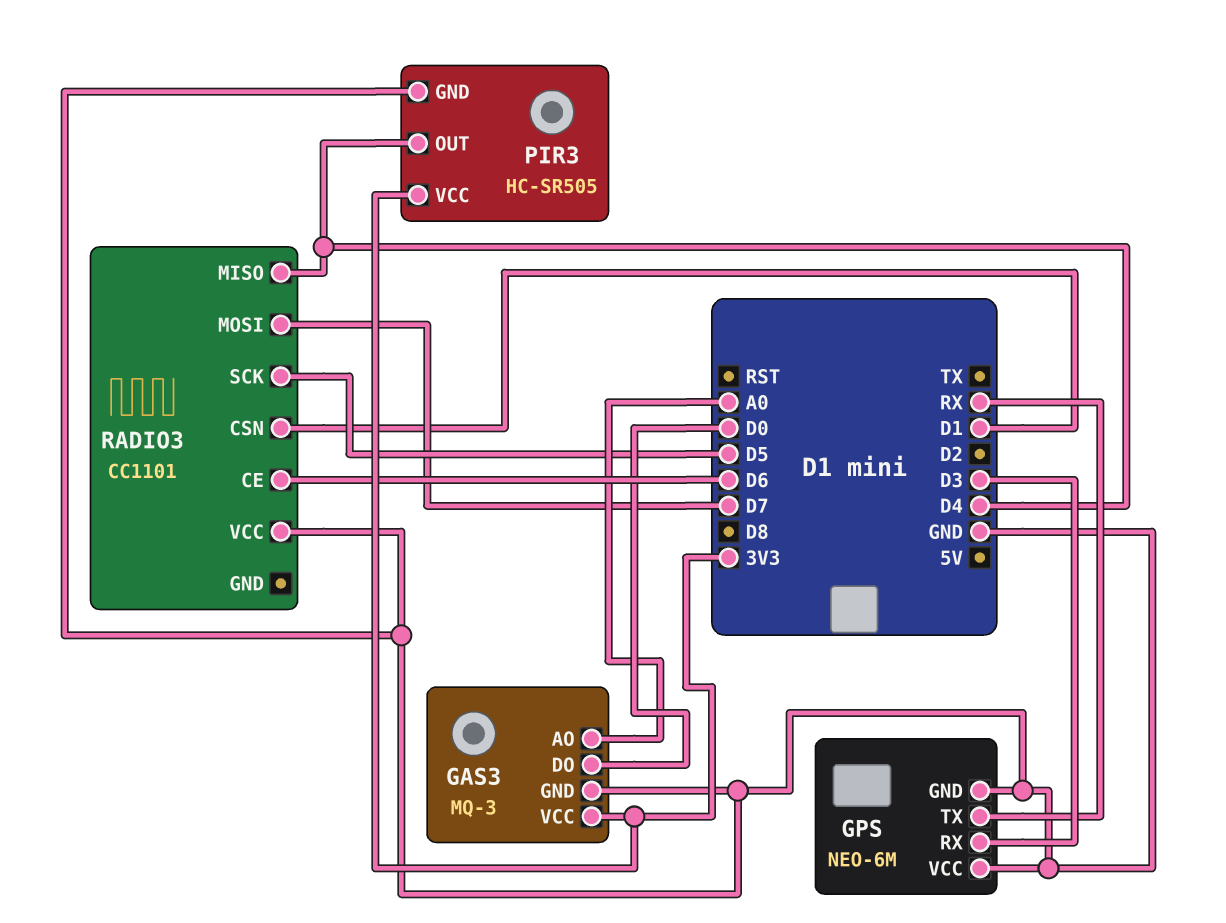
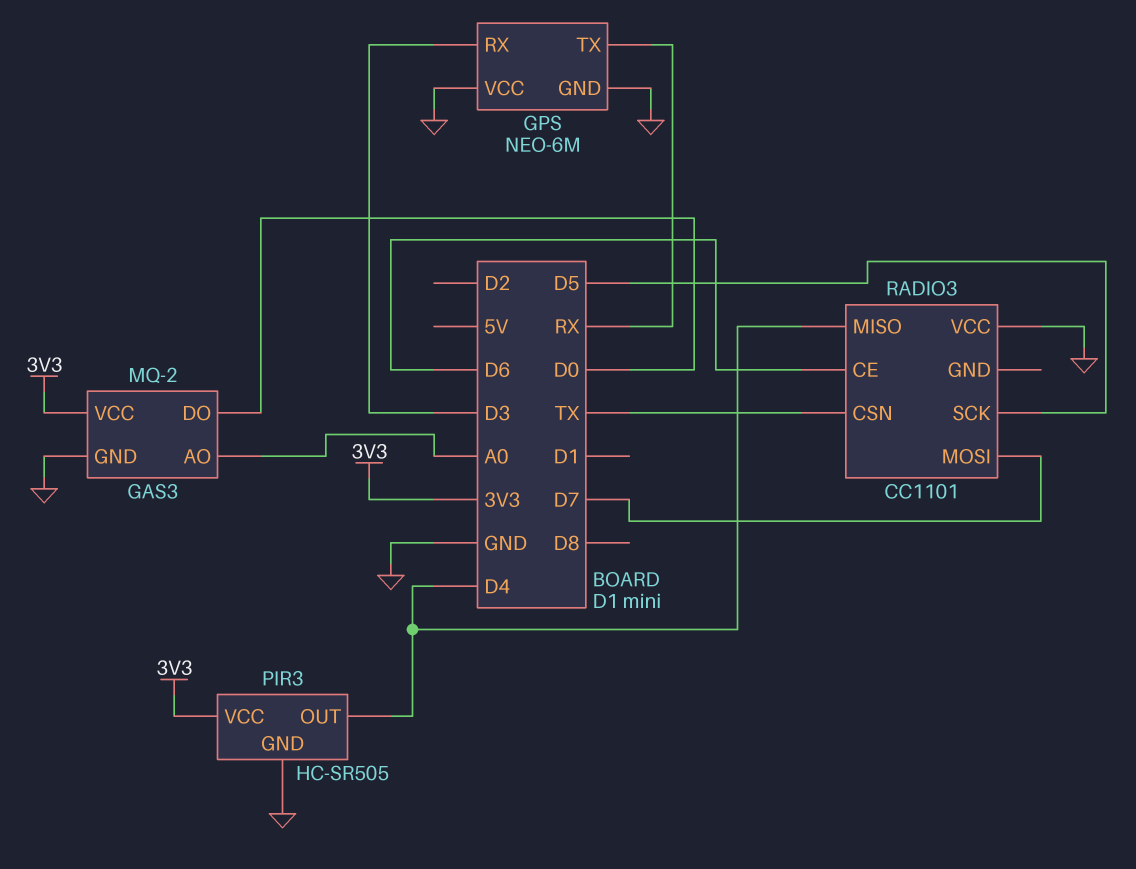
GAS3: MQ-3 -> MQ-2
RADIO3 pin CSN: D1 -> TX

